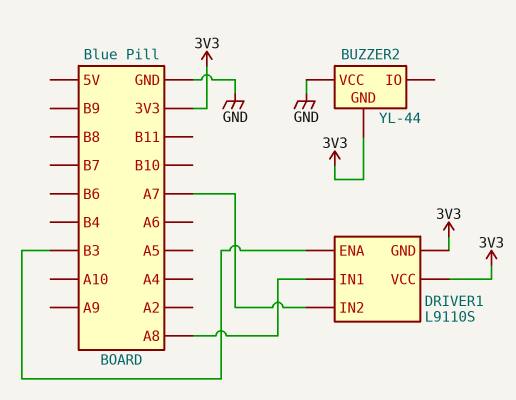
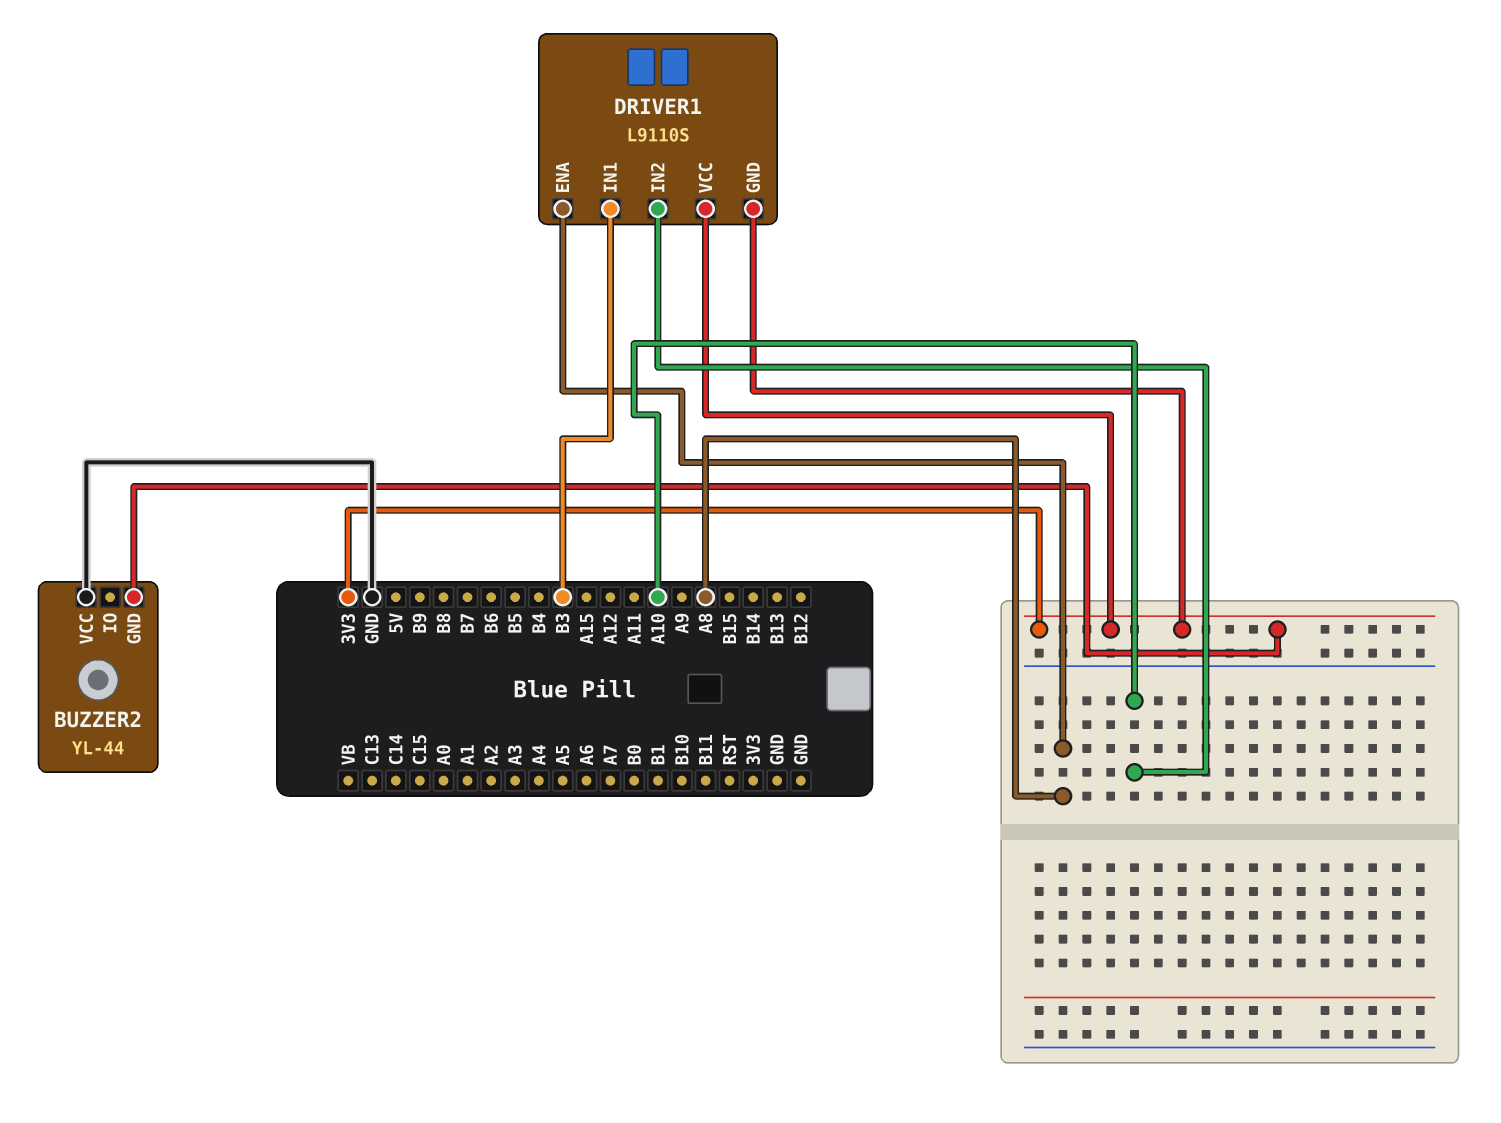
DRIVER1 pin ENA: B3 -> A8
DRIVER1 pin IN1: A8 -> B3
DRIVER1 pin IN2: A7 -> A10

